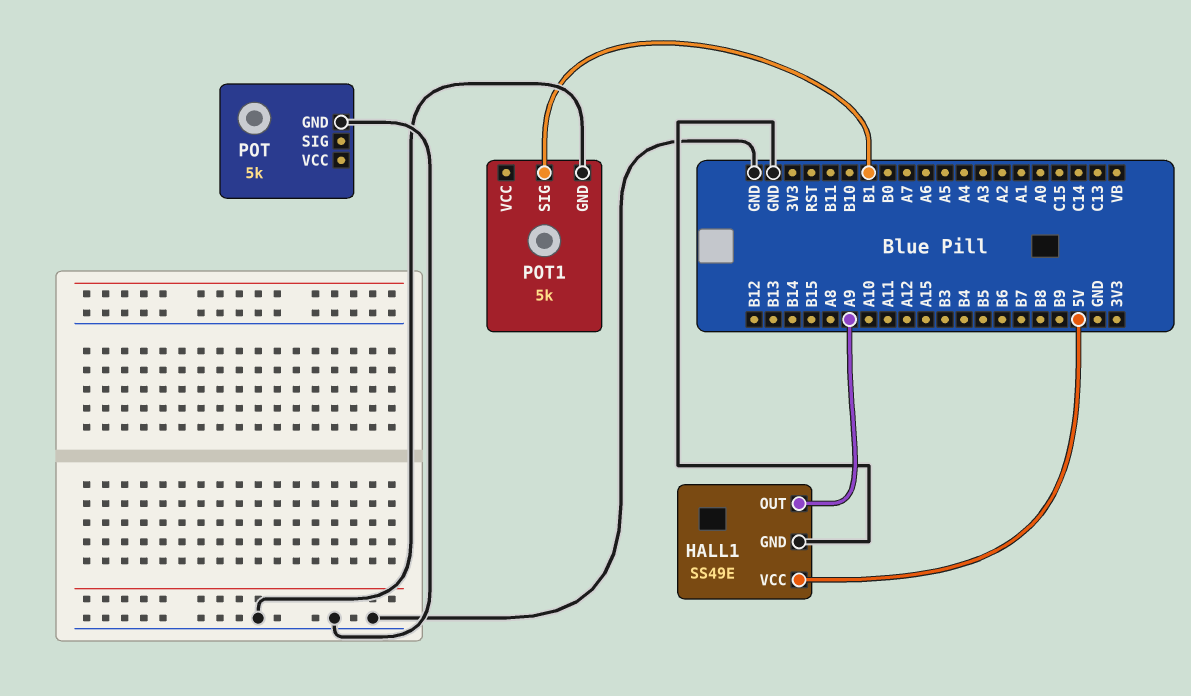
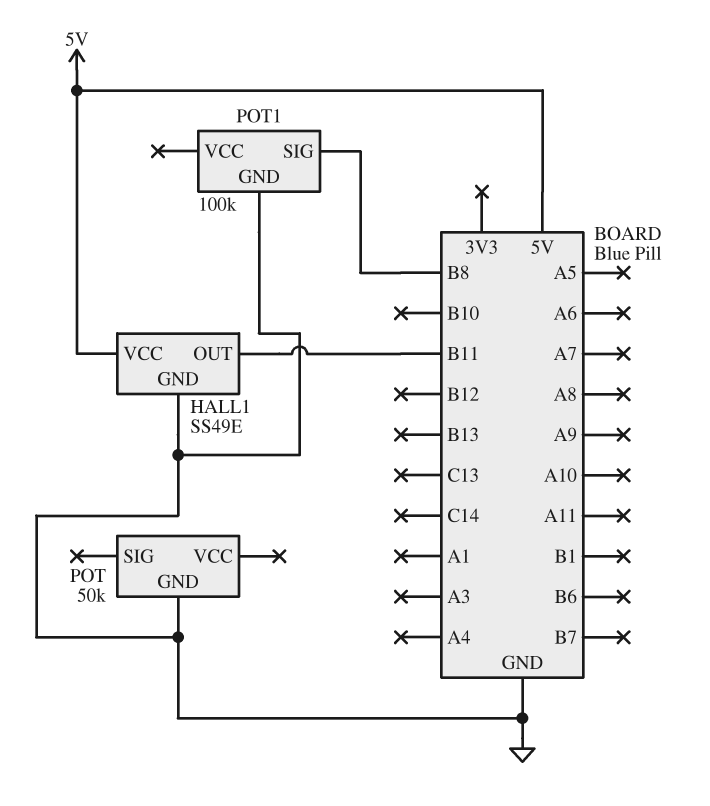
HALL1 pin OUT: A9 -> B11
POT: 5k -> 50k
POT1: 5k -> 100k
POT1 pin SIG: B1 -> B8

